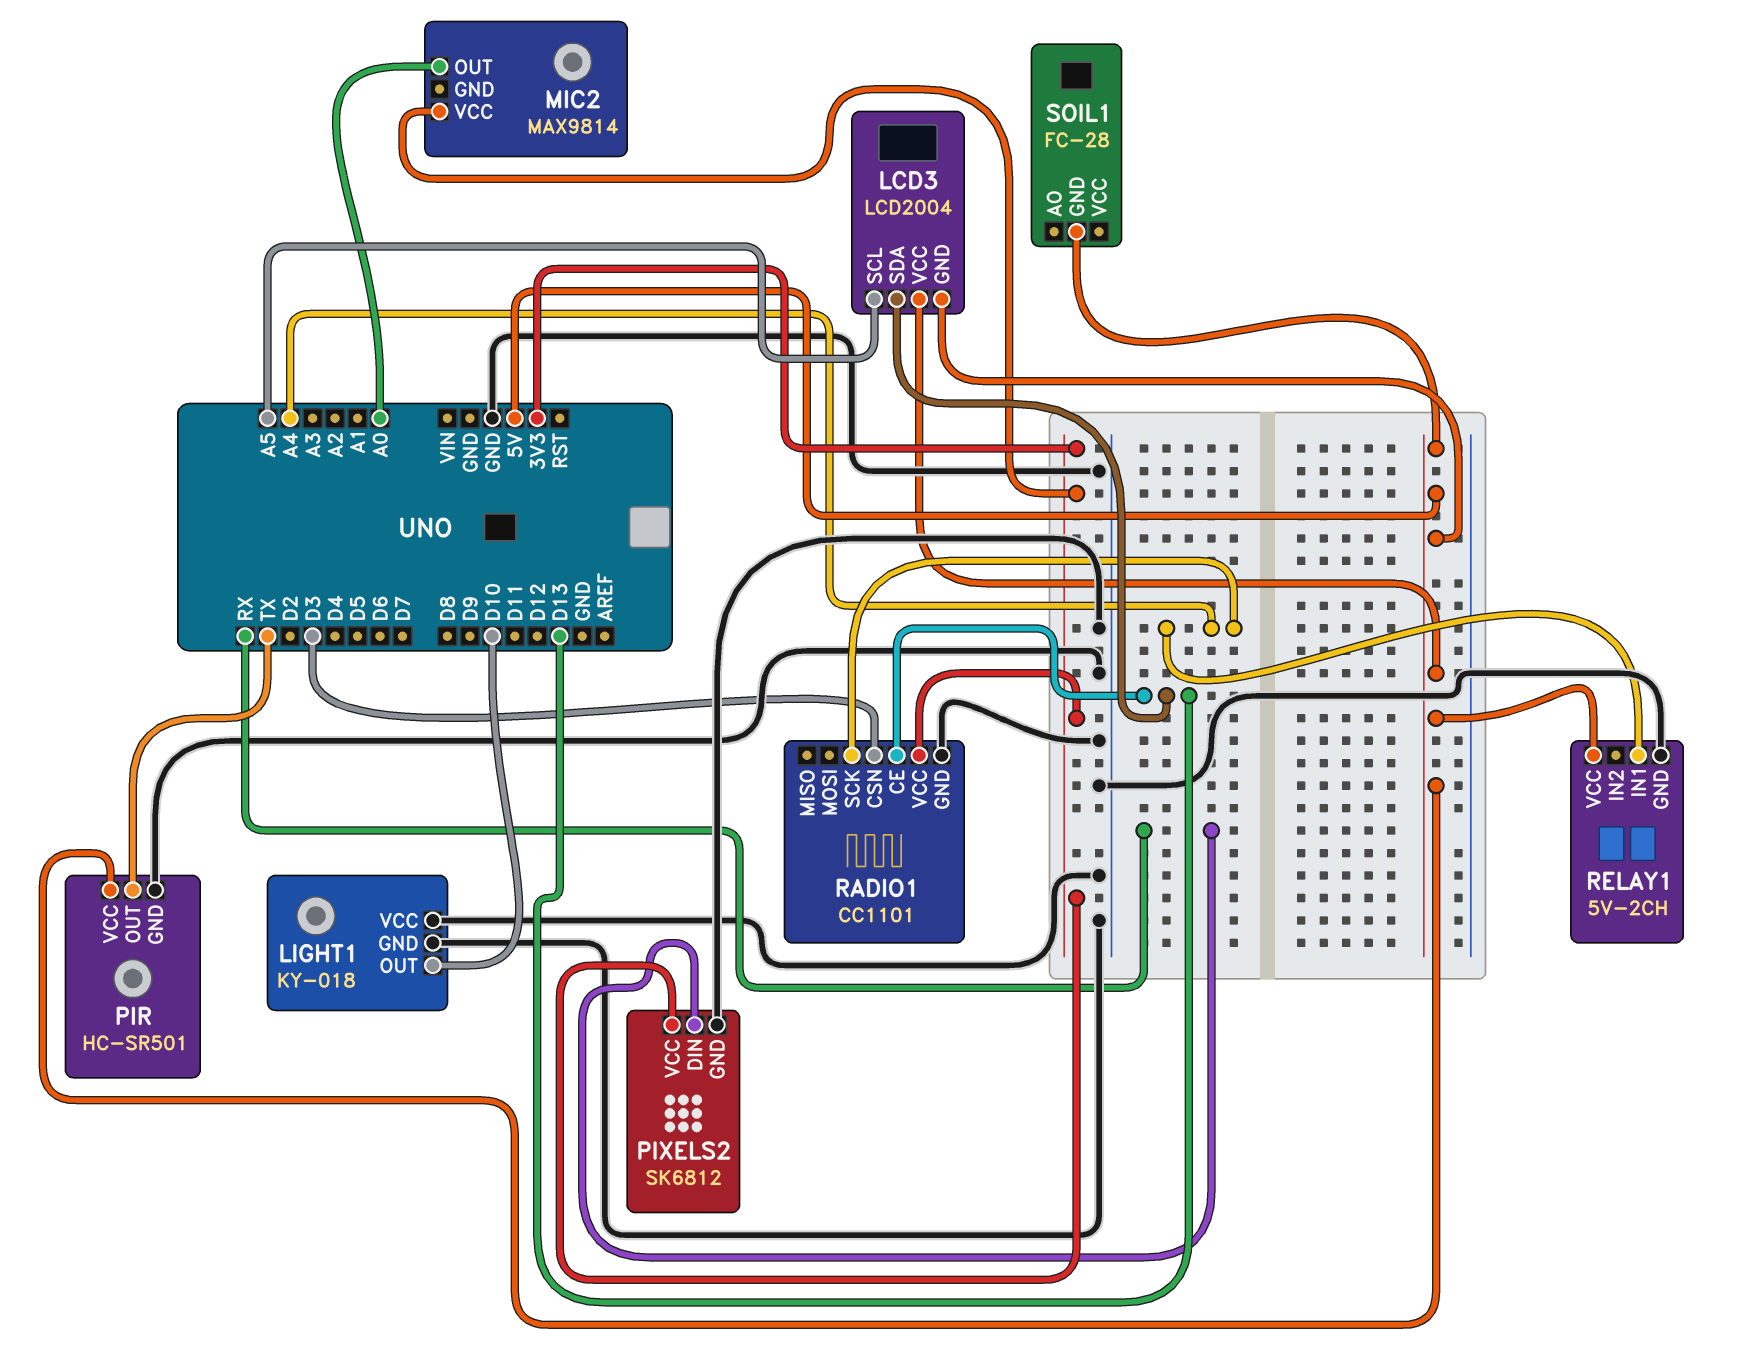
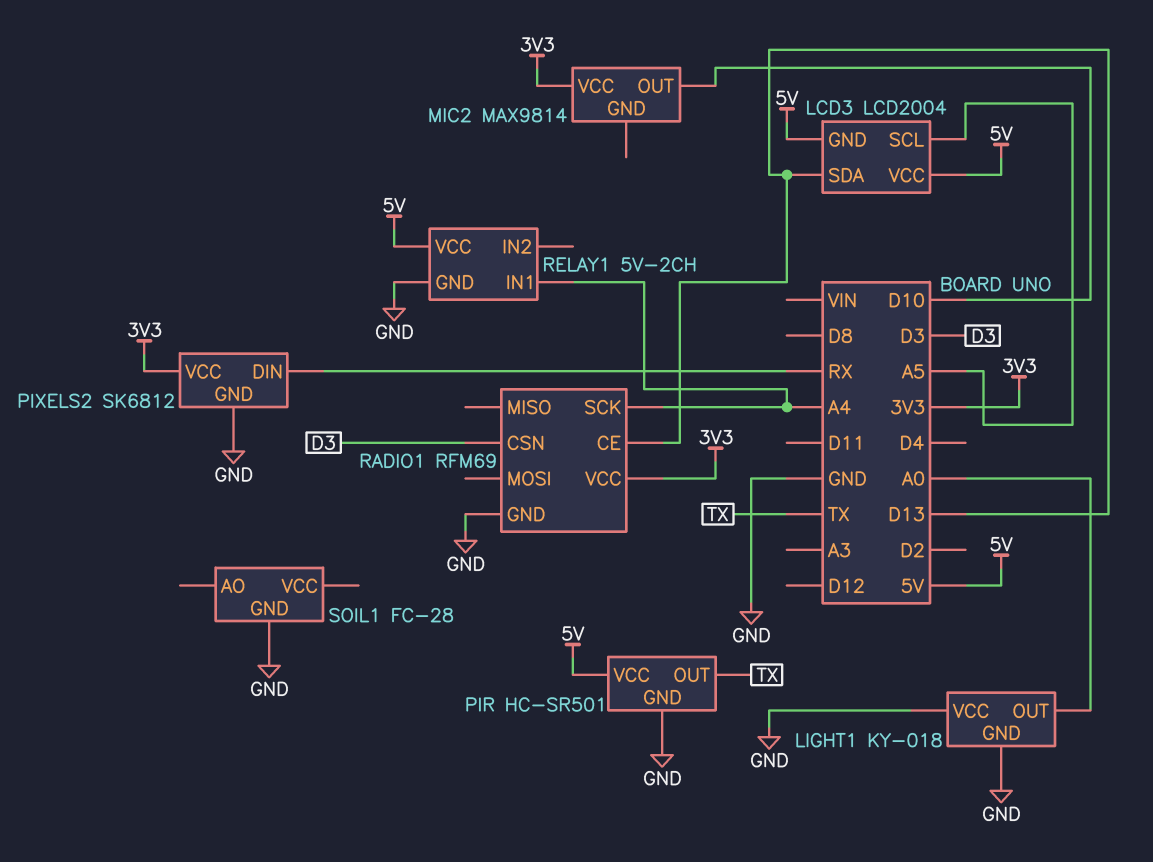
LIGHT1 pin OUT: D10 -> A0
MIC2 pin OUT: A0 -> D10
RADIO1: CC1101 -> RFM69
SOIL1 pin GND: 5V -> GND

